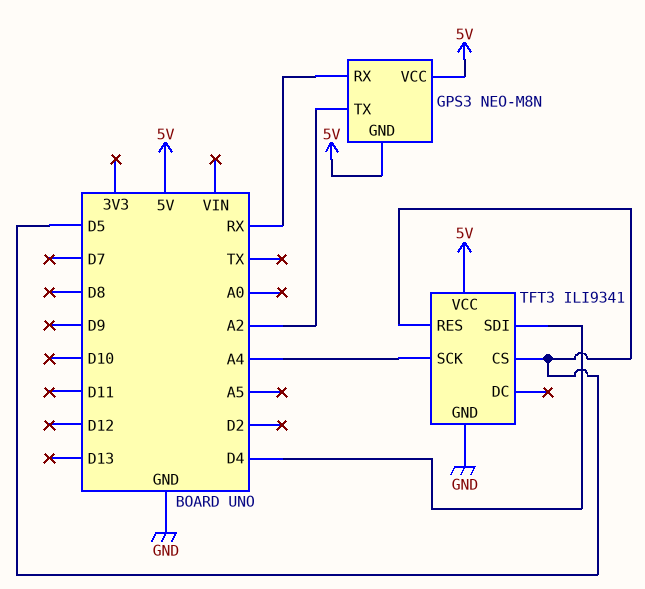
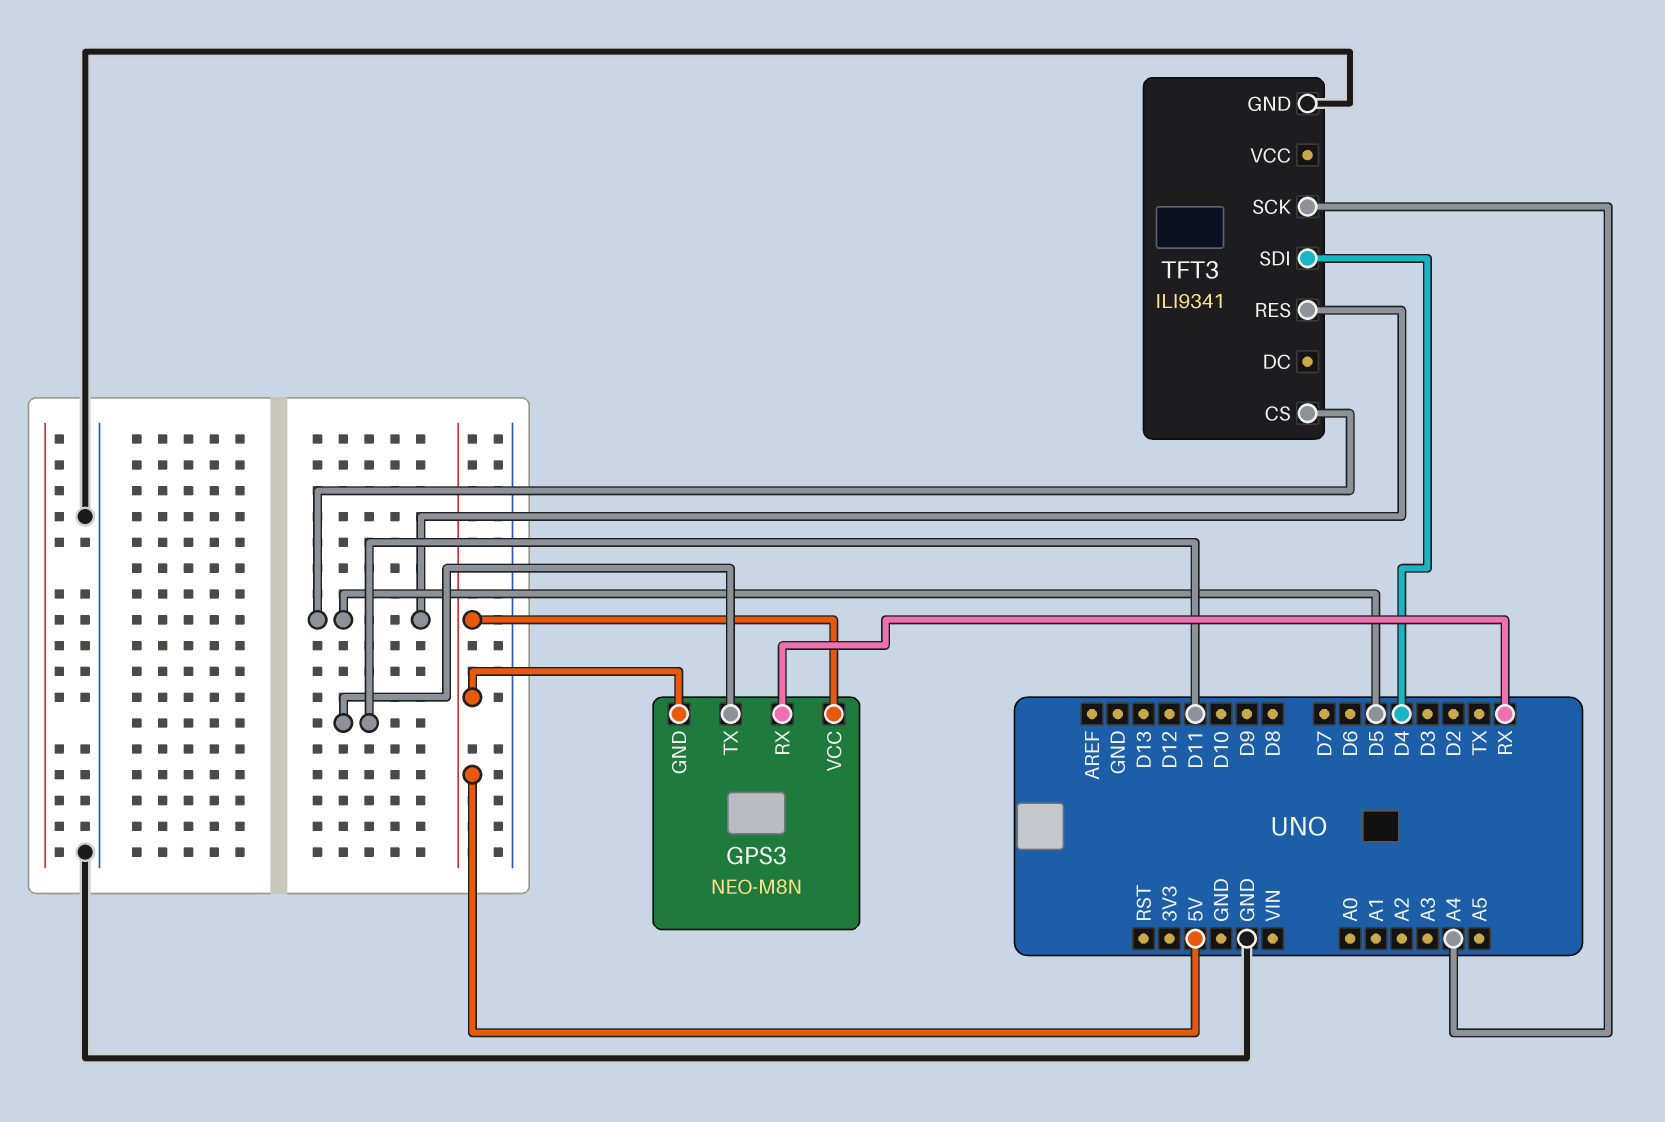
GPS3 pin TX: A2 -> D11
TFT3 pin VCC: 5V -> none

